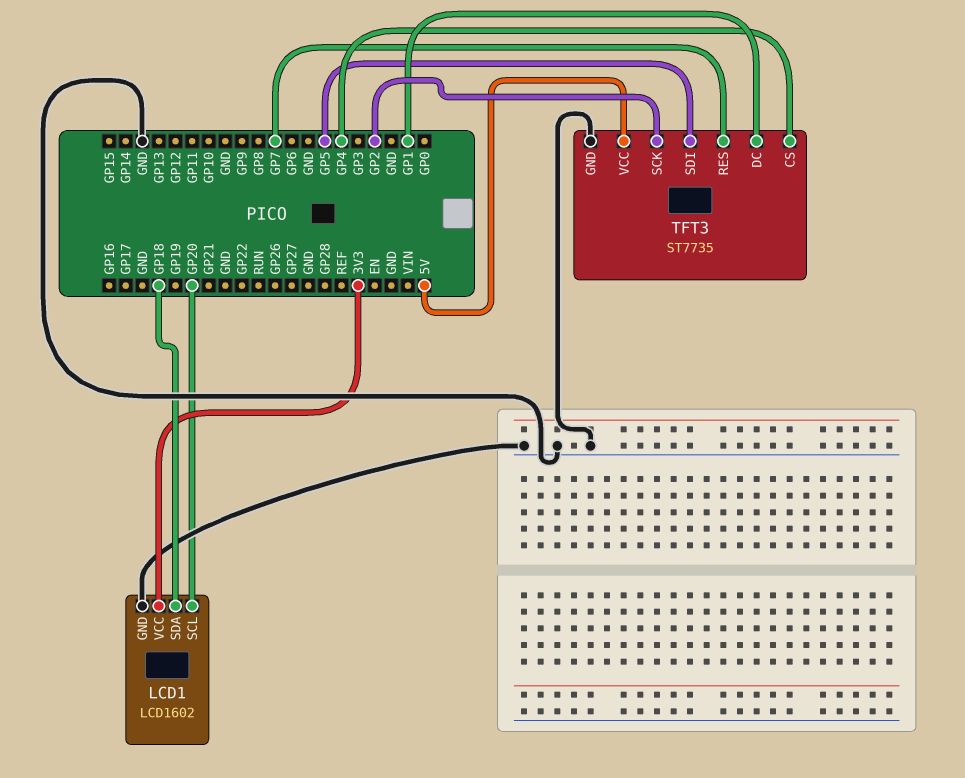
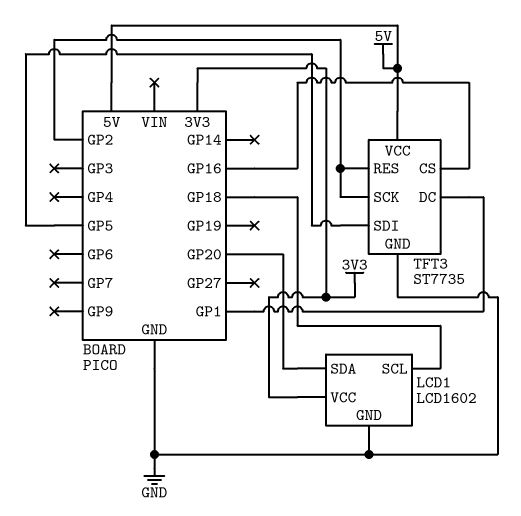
LCD1 pin SCL: GP20 -> GP18
LCD1 pin SDA: GP18 -> GP20
TFT3 pin CS: GP4 -> GP16
TFT3 pin RES: GP7 -> GP2

